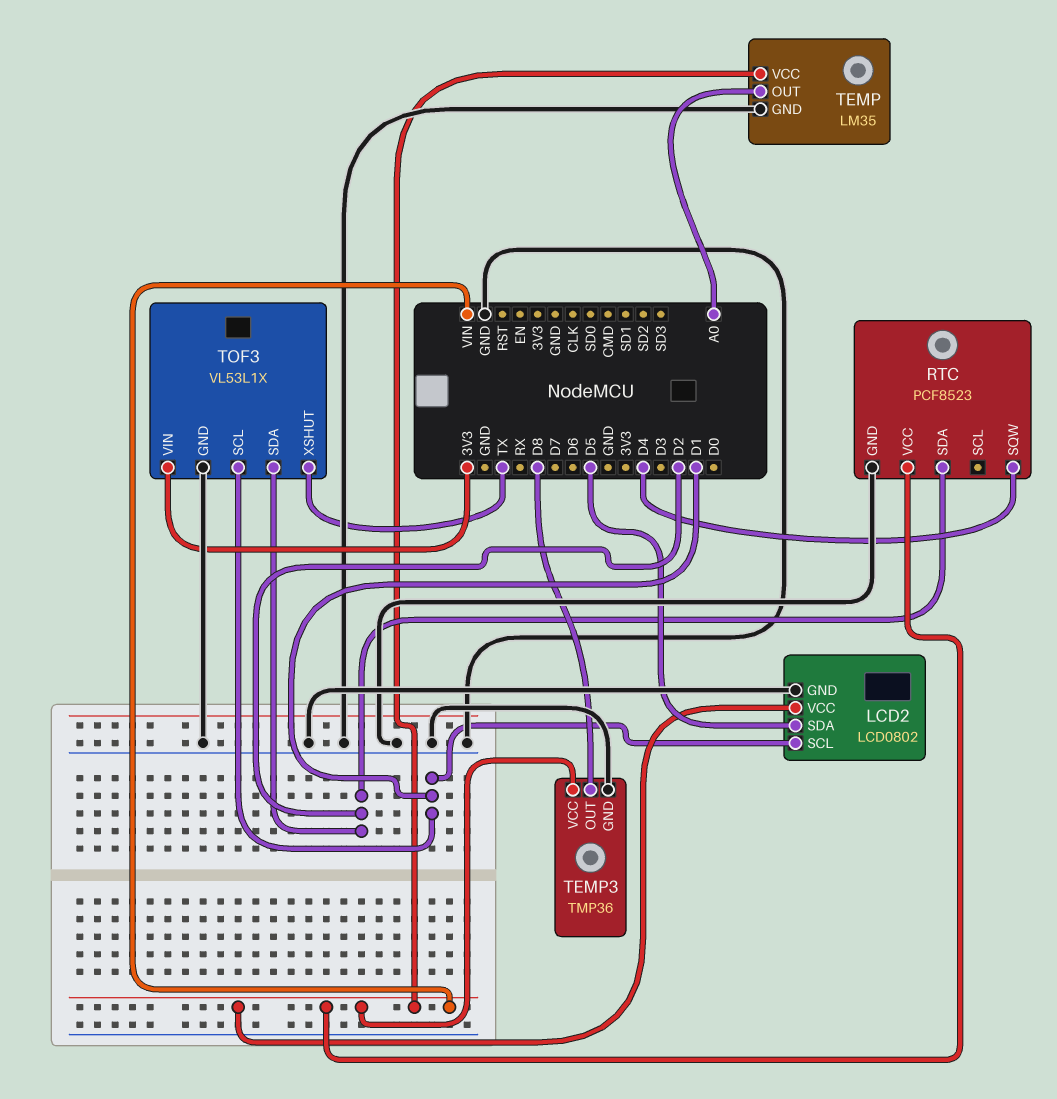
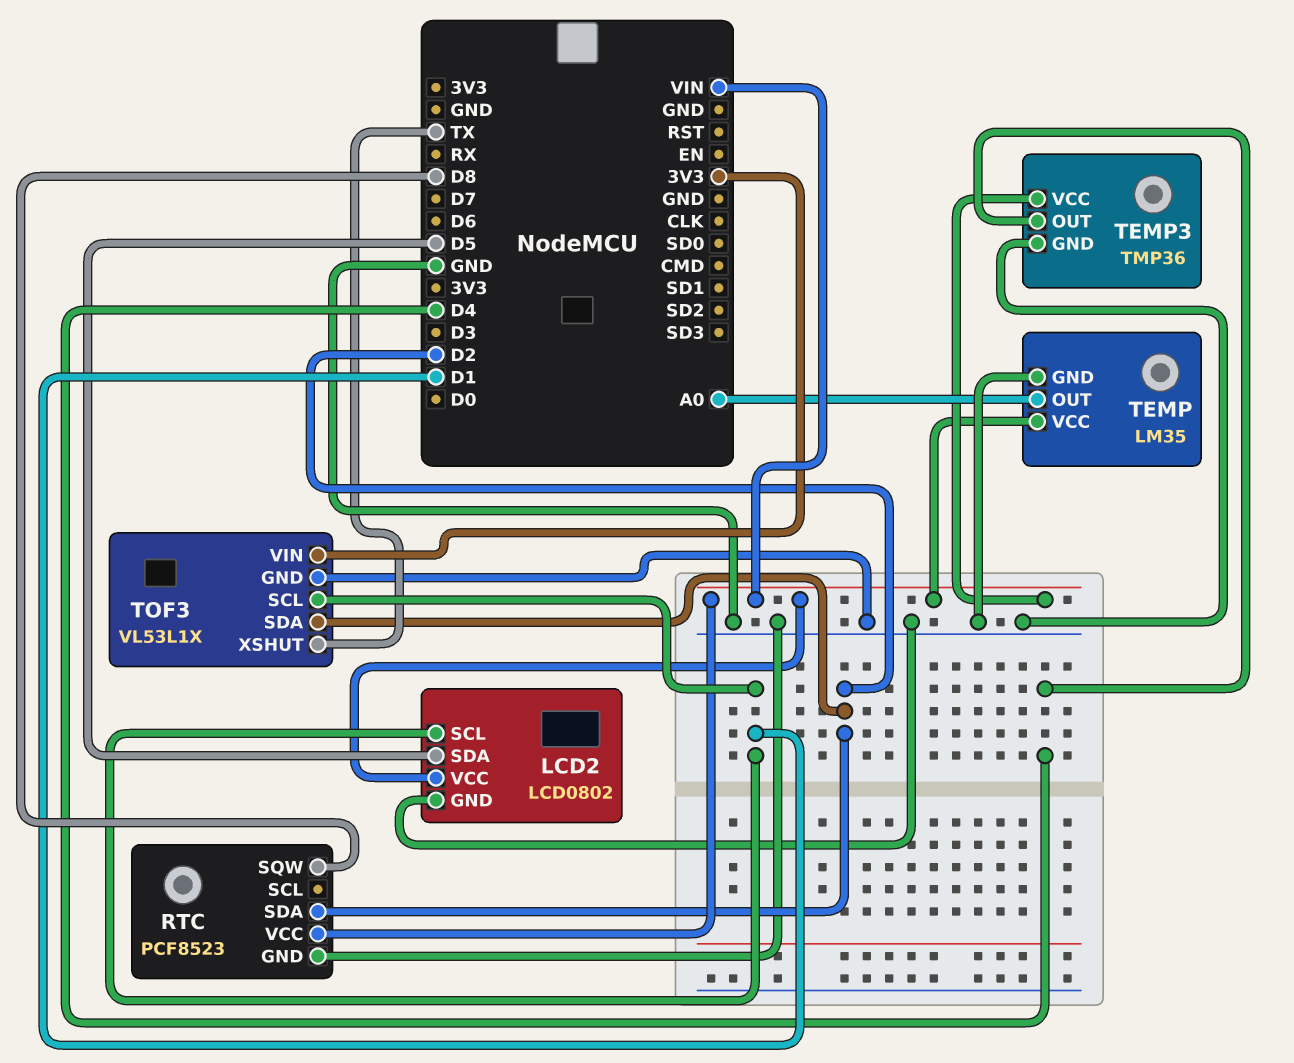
RTC pin SQW: D4 -> D8
TEMP3 pin OUT: D8 -> D4

